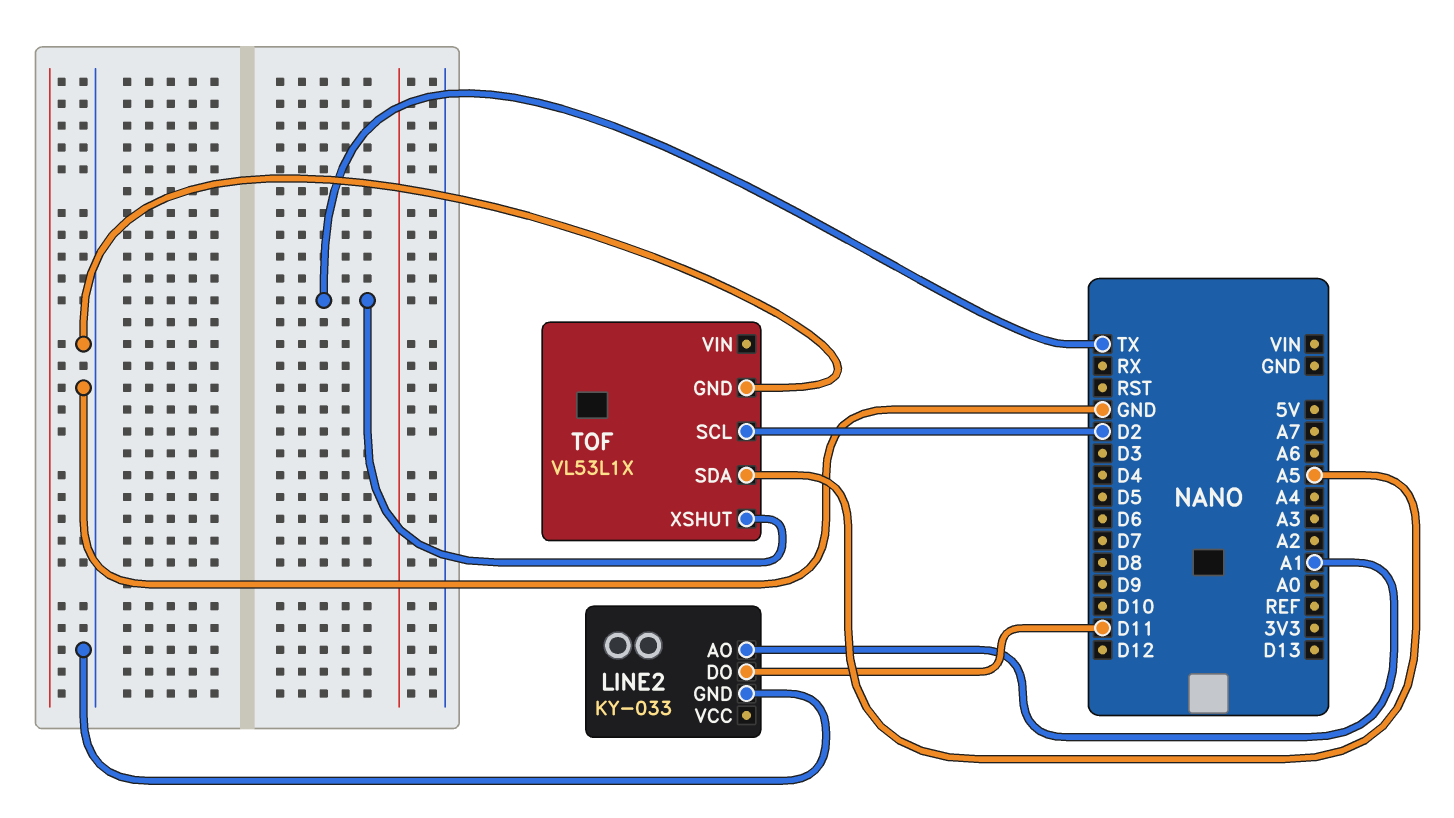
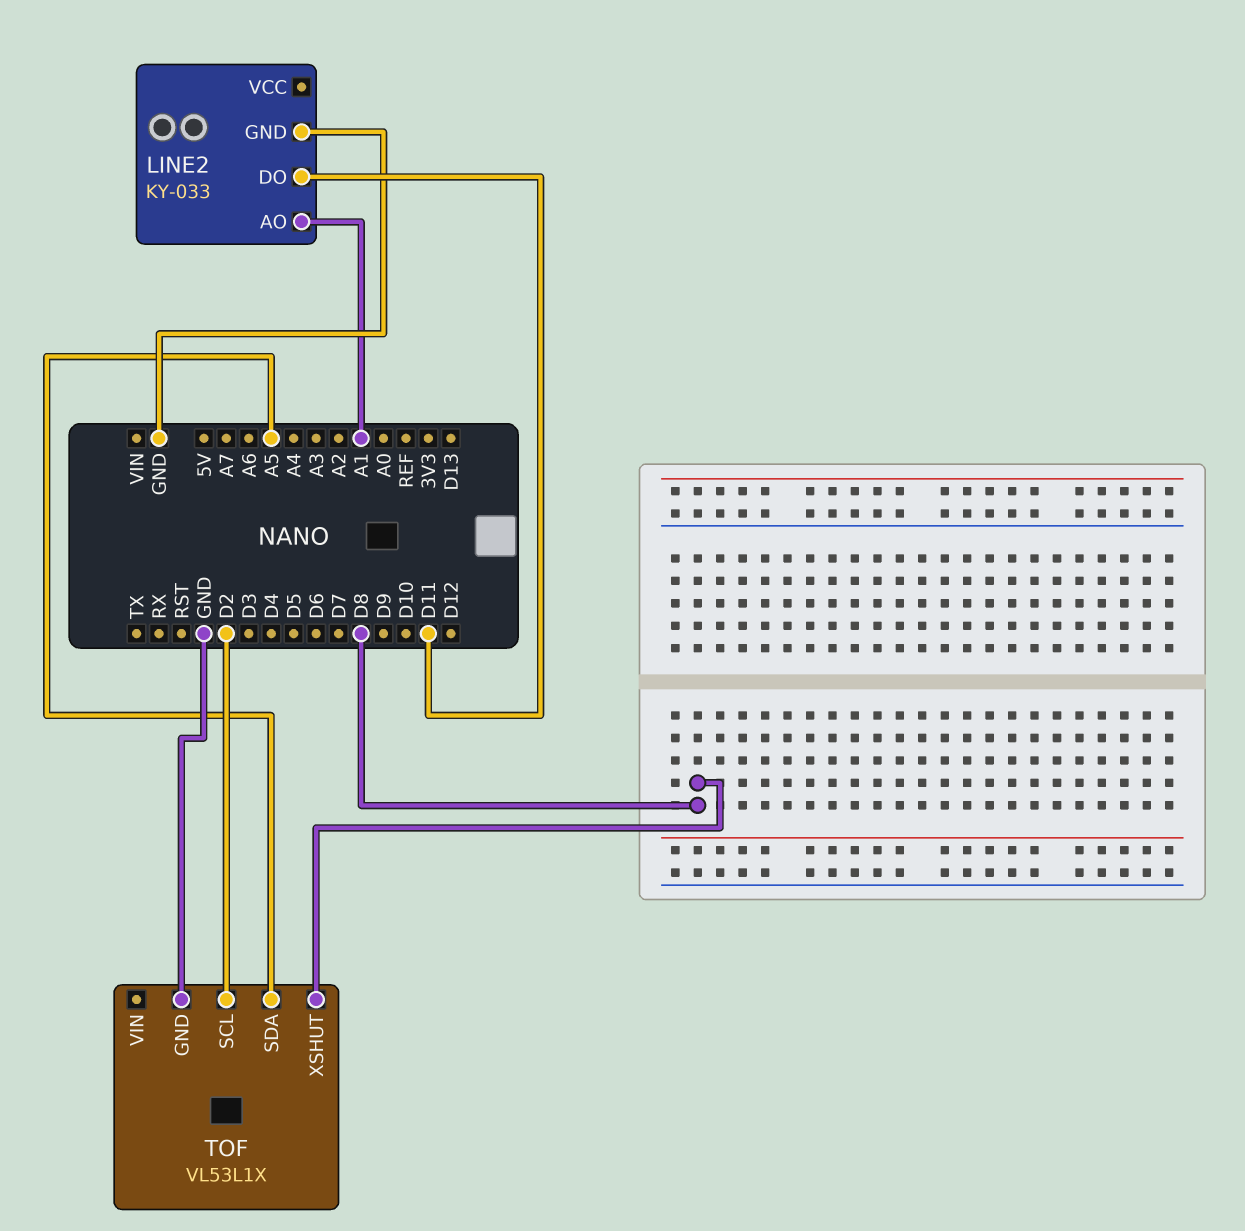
TOF pin XSHUT: TX -> D8

